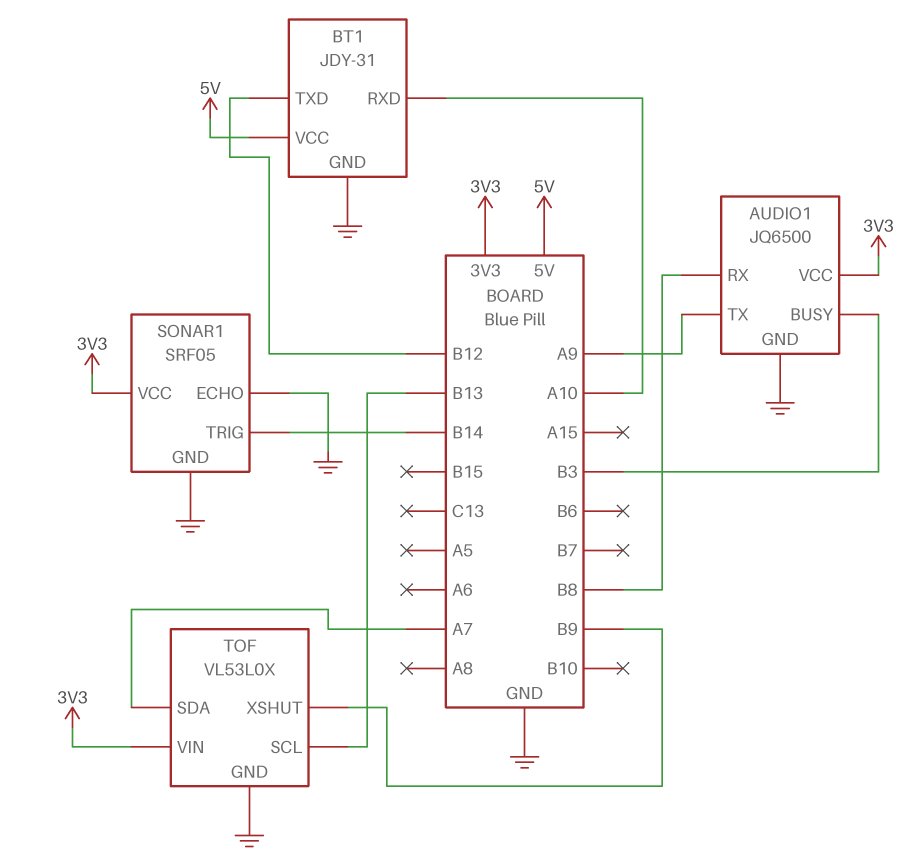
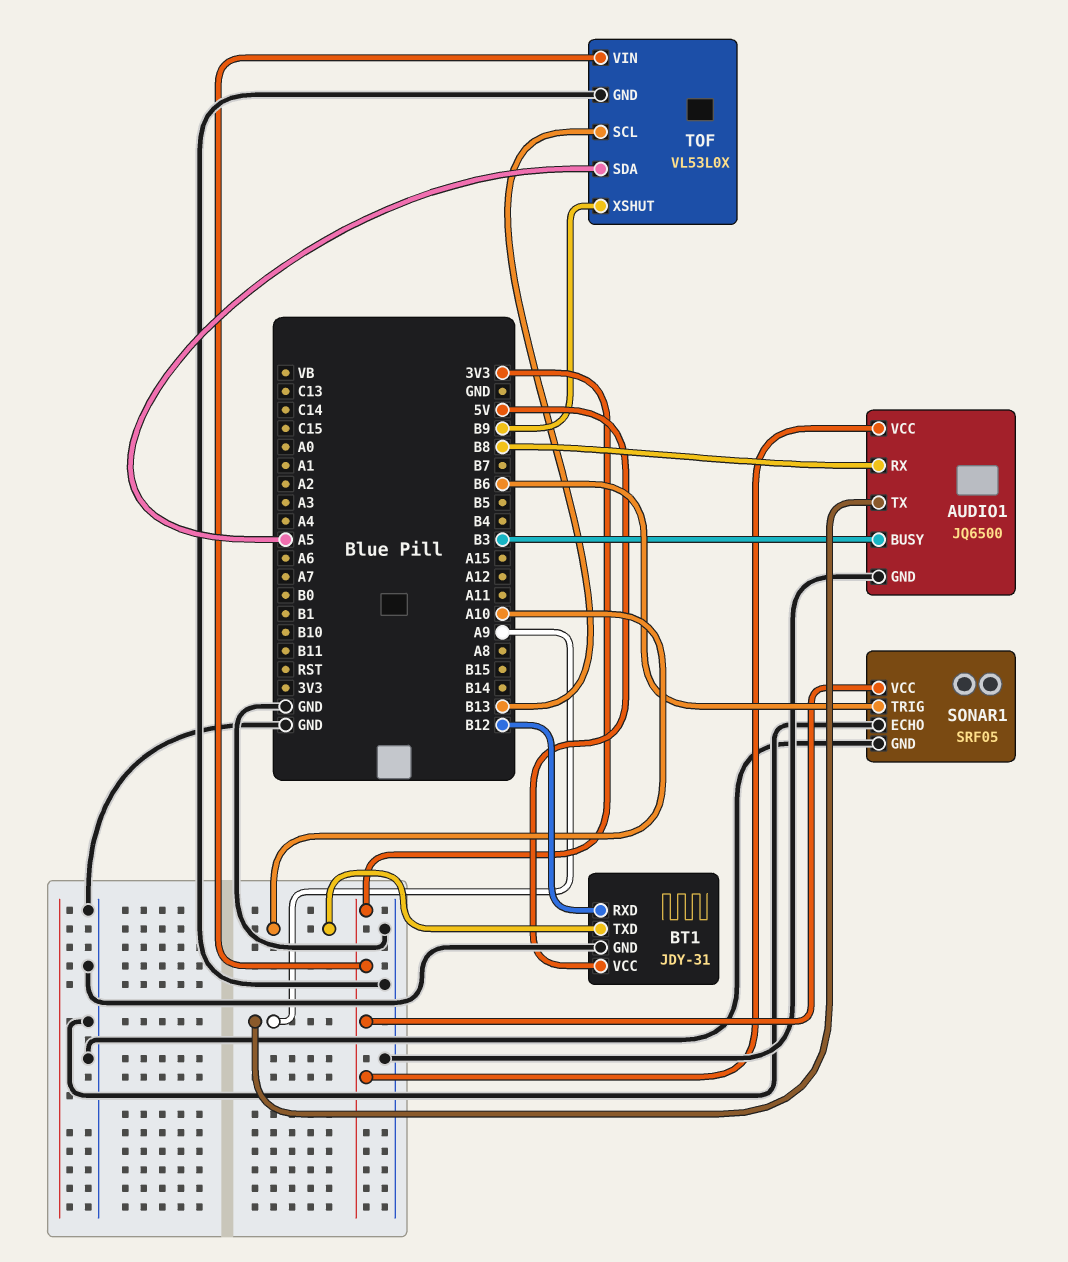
BT1 pin RXD: A10 -> B12
BT1 pin TXD: B12 -> A10
SONAR1 pin TRIG: B14 -> B6
TOF pin SDA: A7 -> A5

